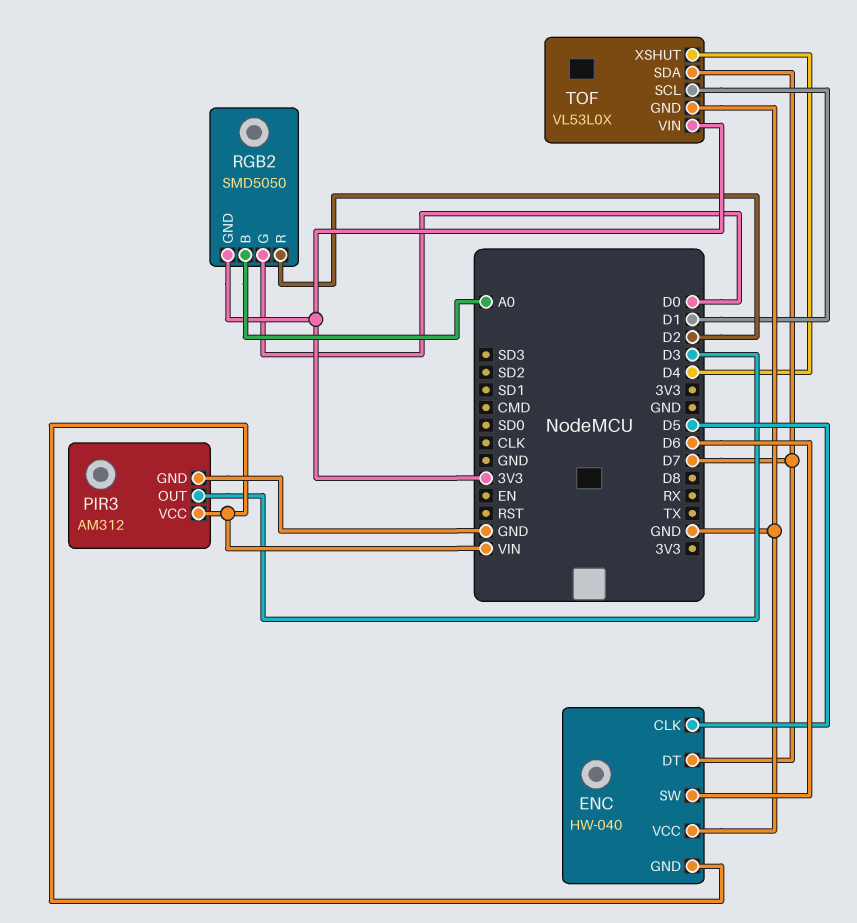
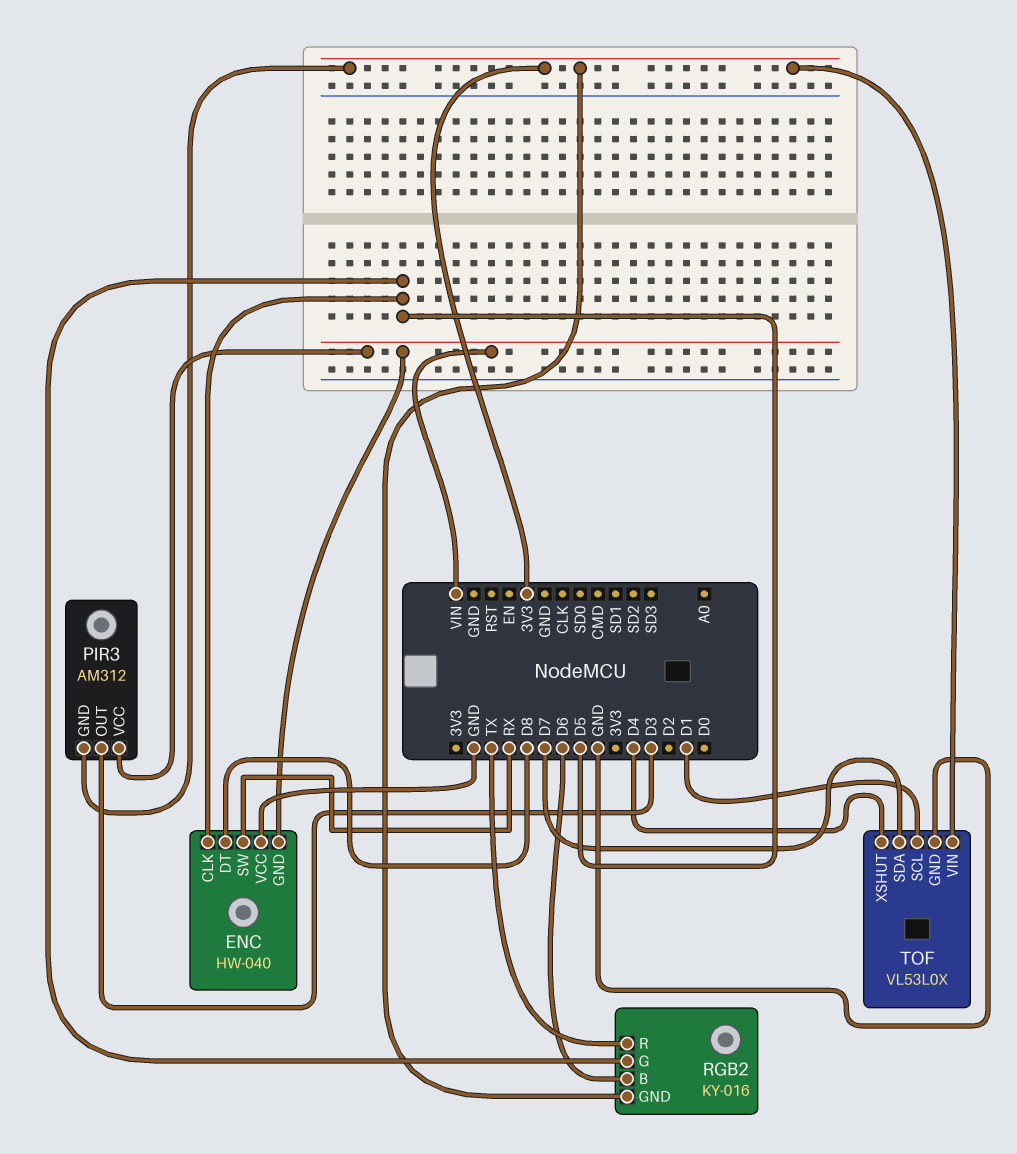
ENC pin DT: D7 -> D8
ENC pin SW: D6 -> RX
PIR3 pin GND: GND -> 3V3
RGB2: SMD5050 -> KY-016
RGB2 pin B: A0 -> D6
RGB2 pin G: D0 -> D5
RGB2 pin R: D2 -> TX

